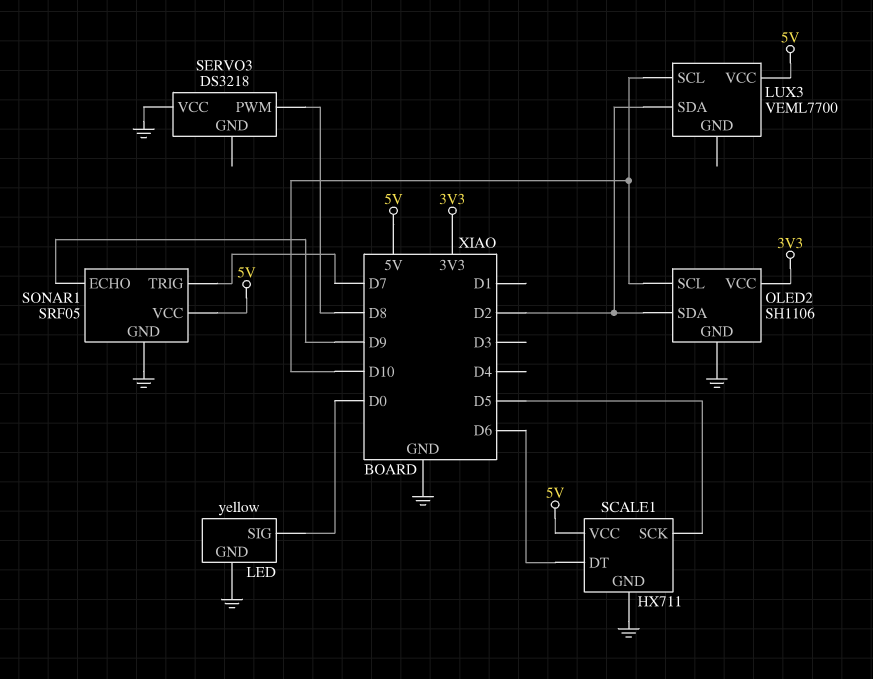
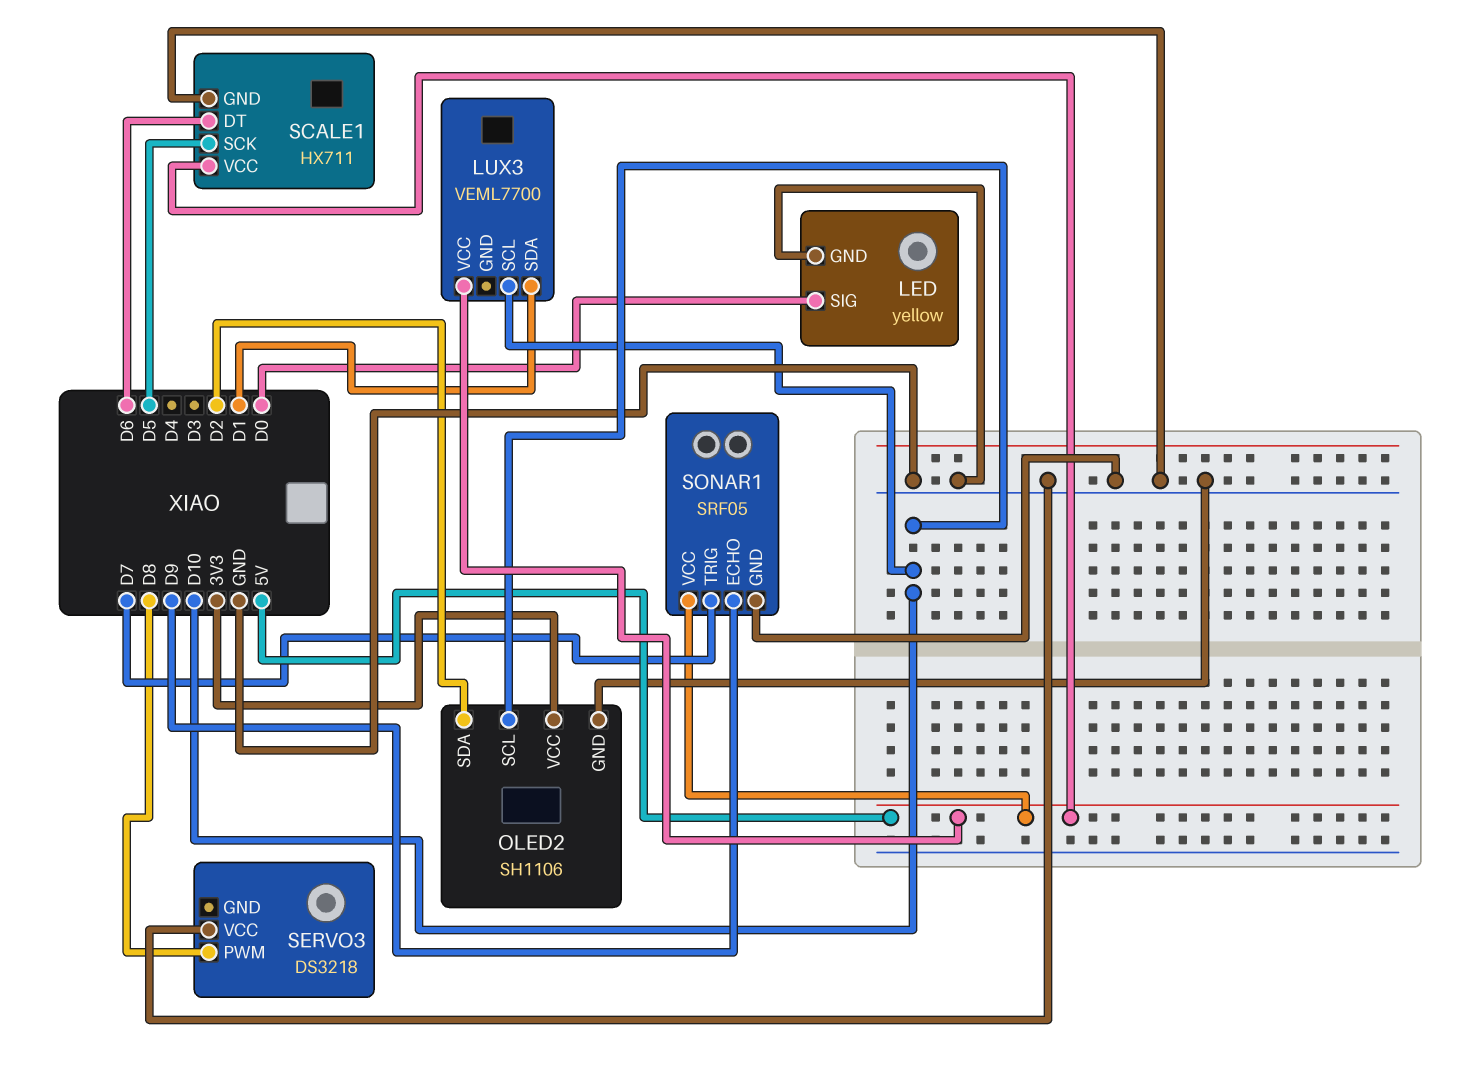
LUX3 pin SDA: D2 -> D1

